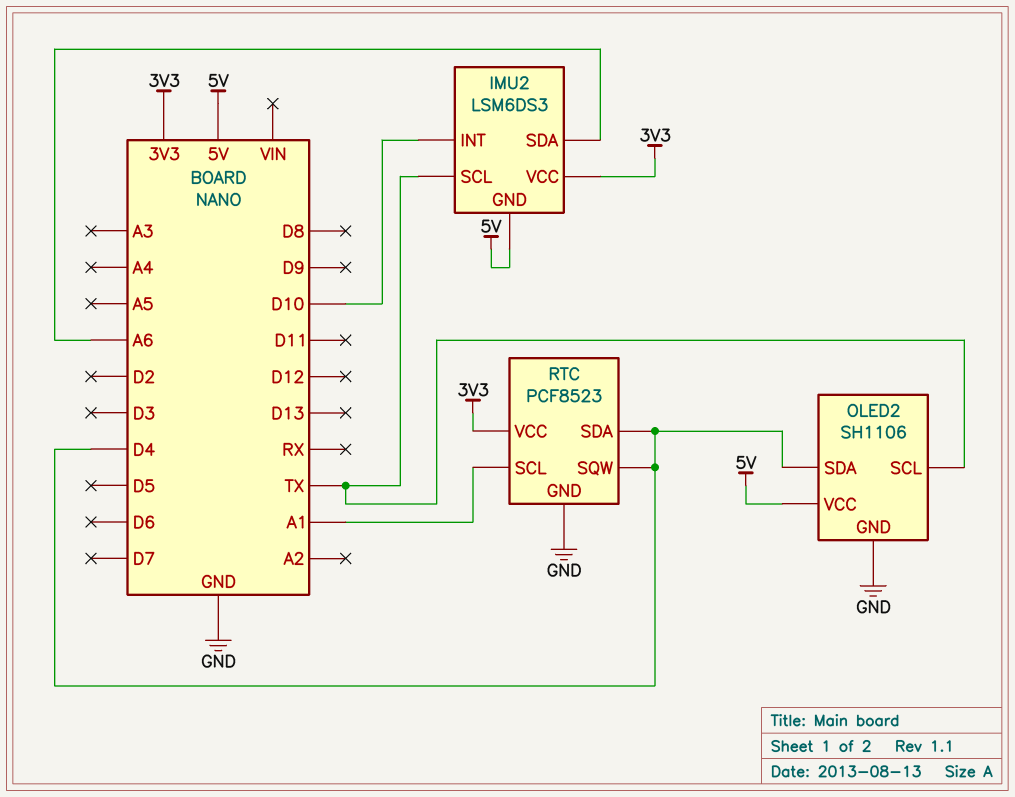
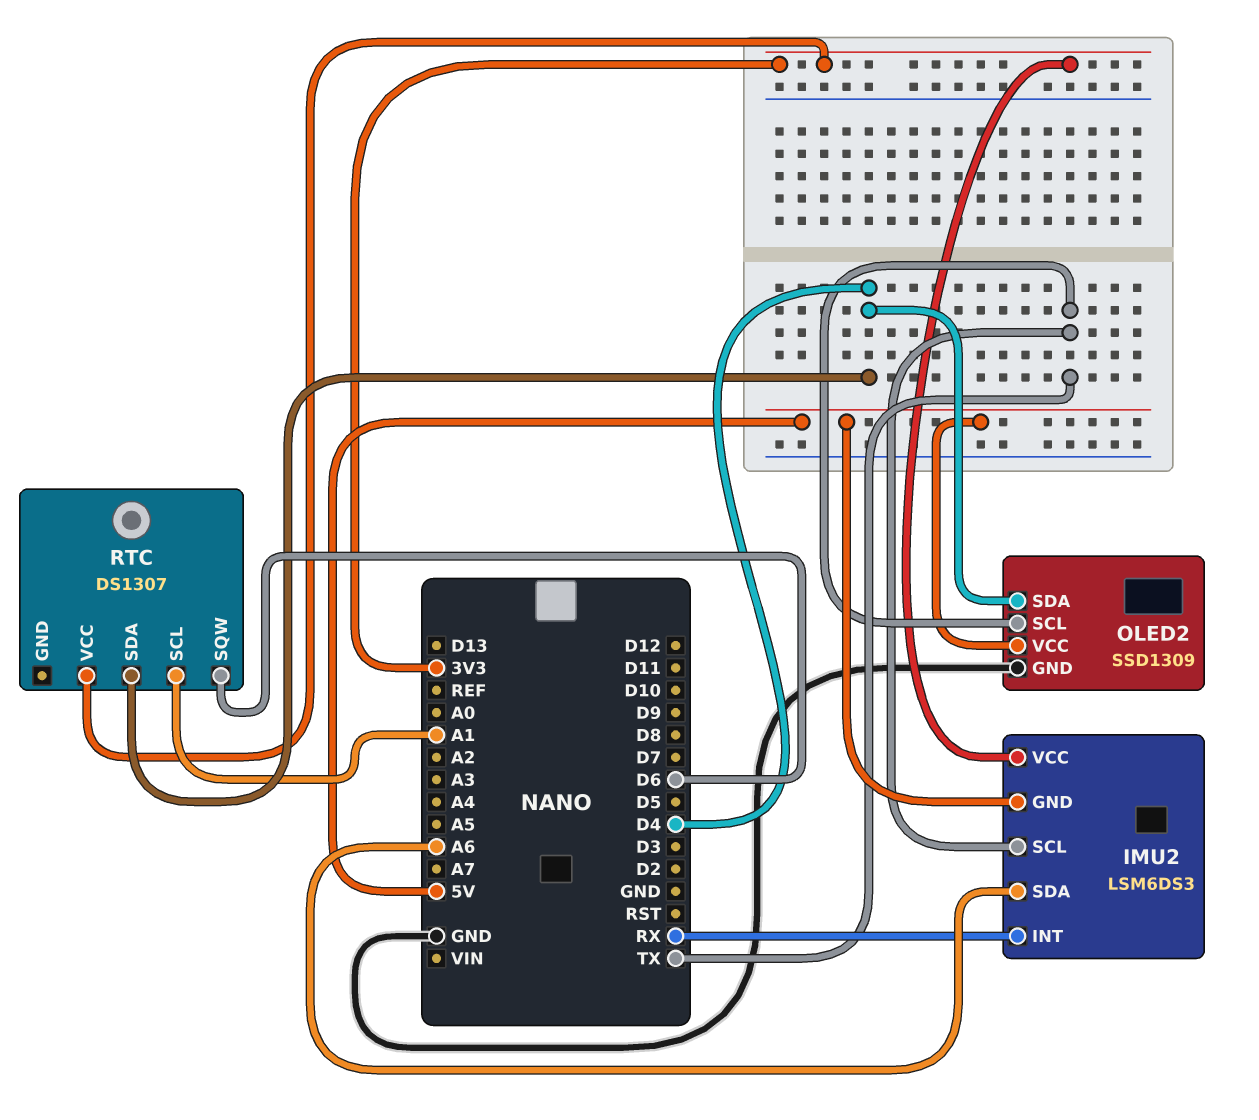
IMU2 pin INT: D10 -> RX
OLED2: SH1106 -> SSD1309
RTC: PCF8523 -> DS1307
RTC pin GND: GND -> none
RTC pin SQW: D4 -> D6

